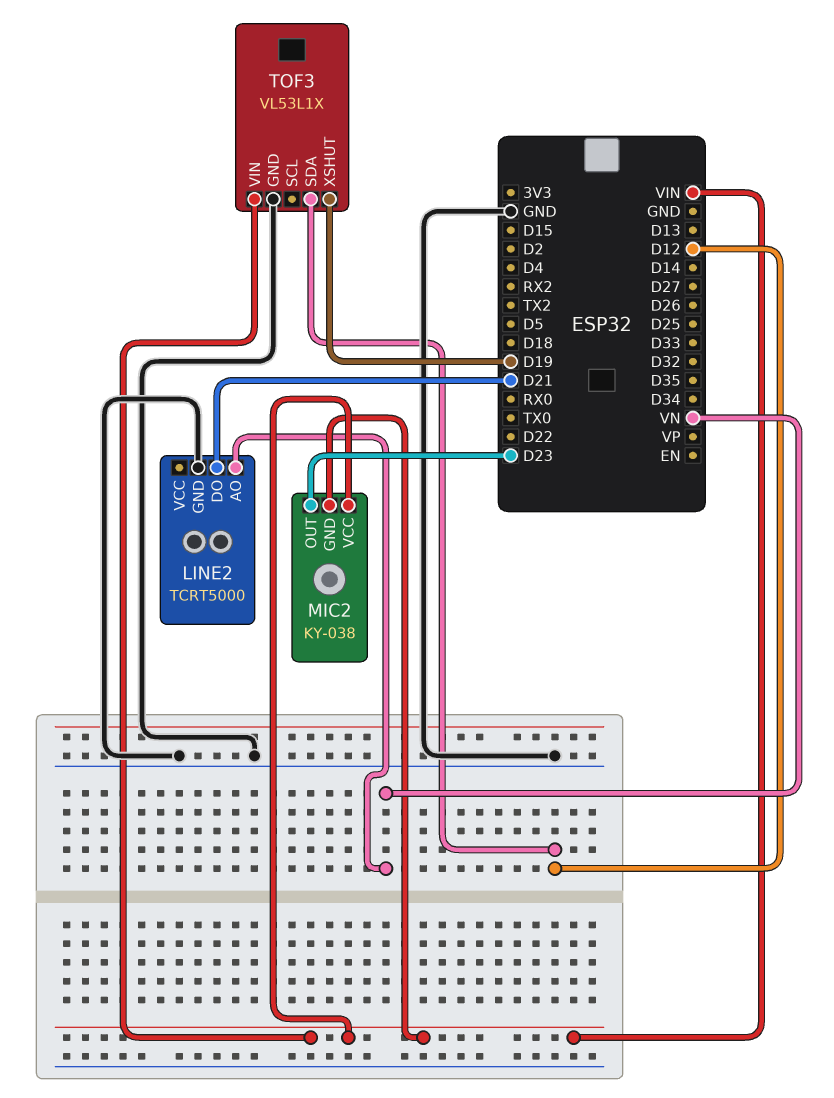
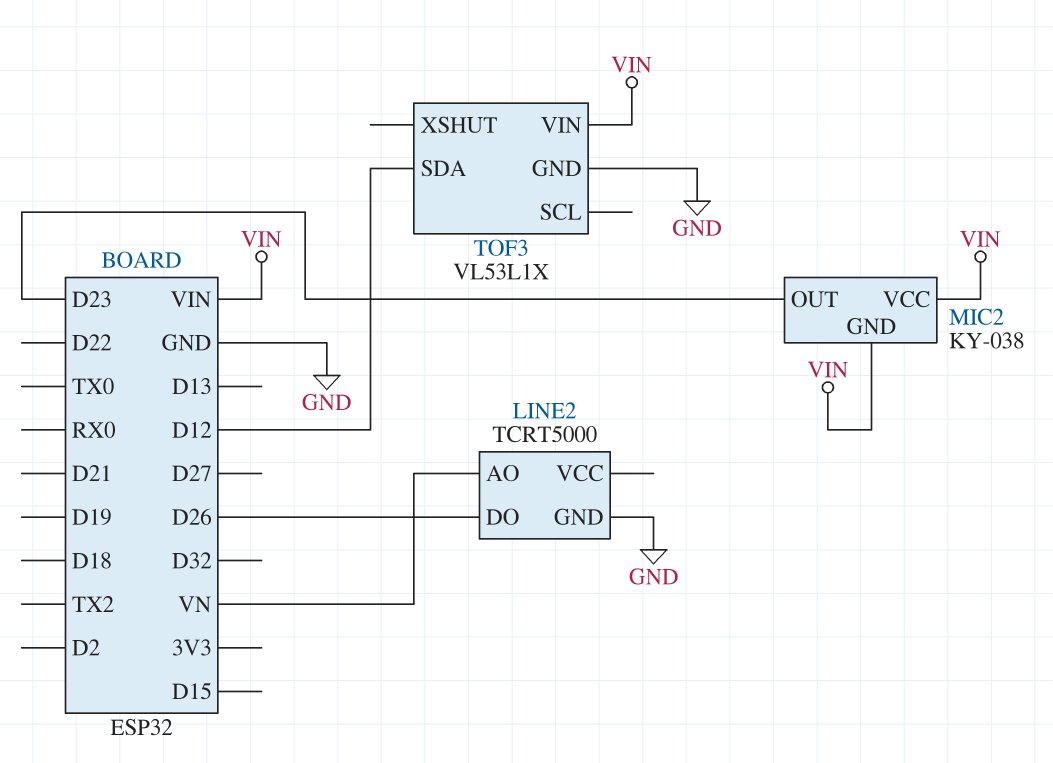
LINE2 pin DO: D21 -> D26
TOF3 pin XSHUT: D19 -> none

